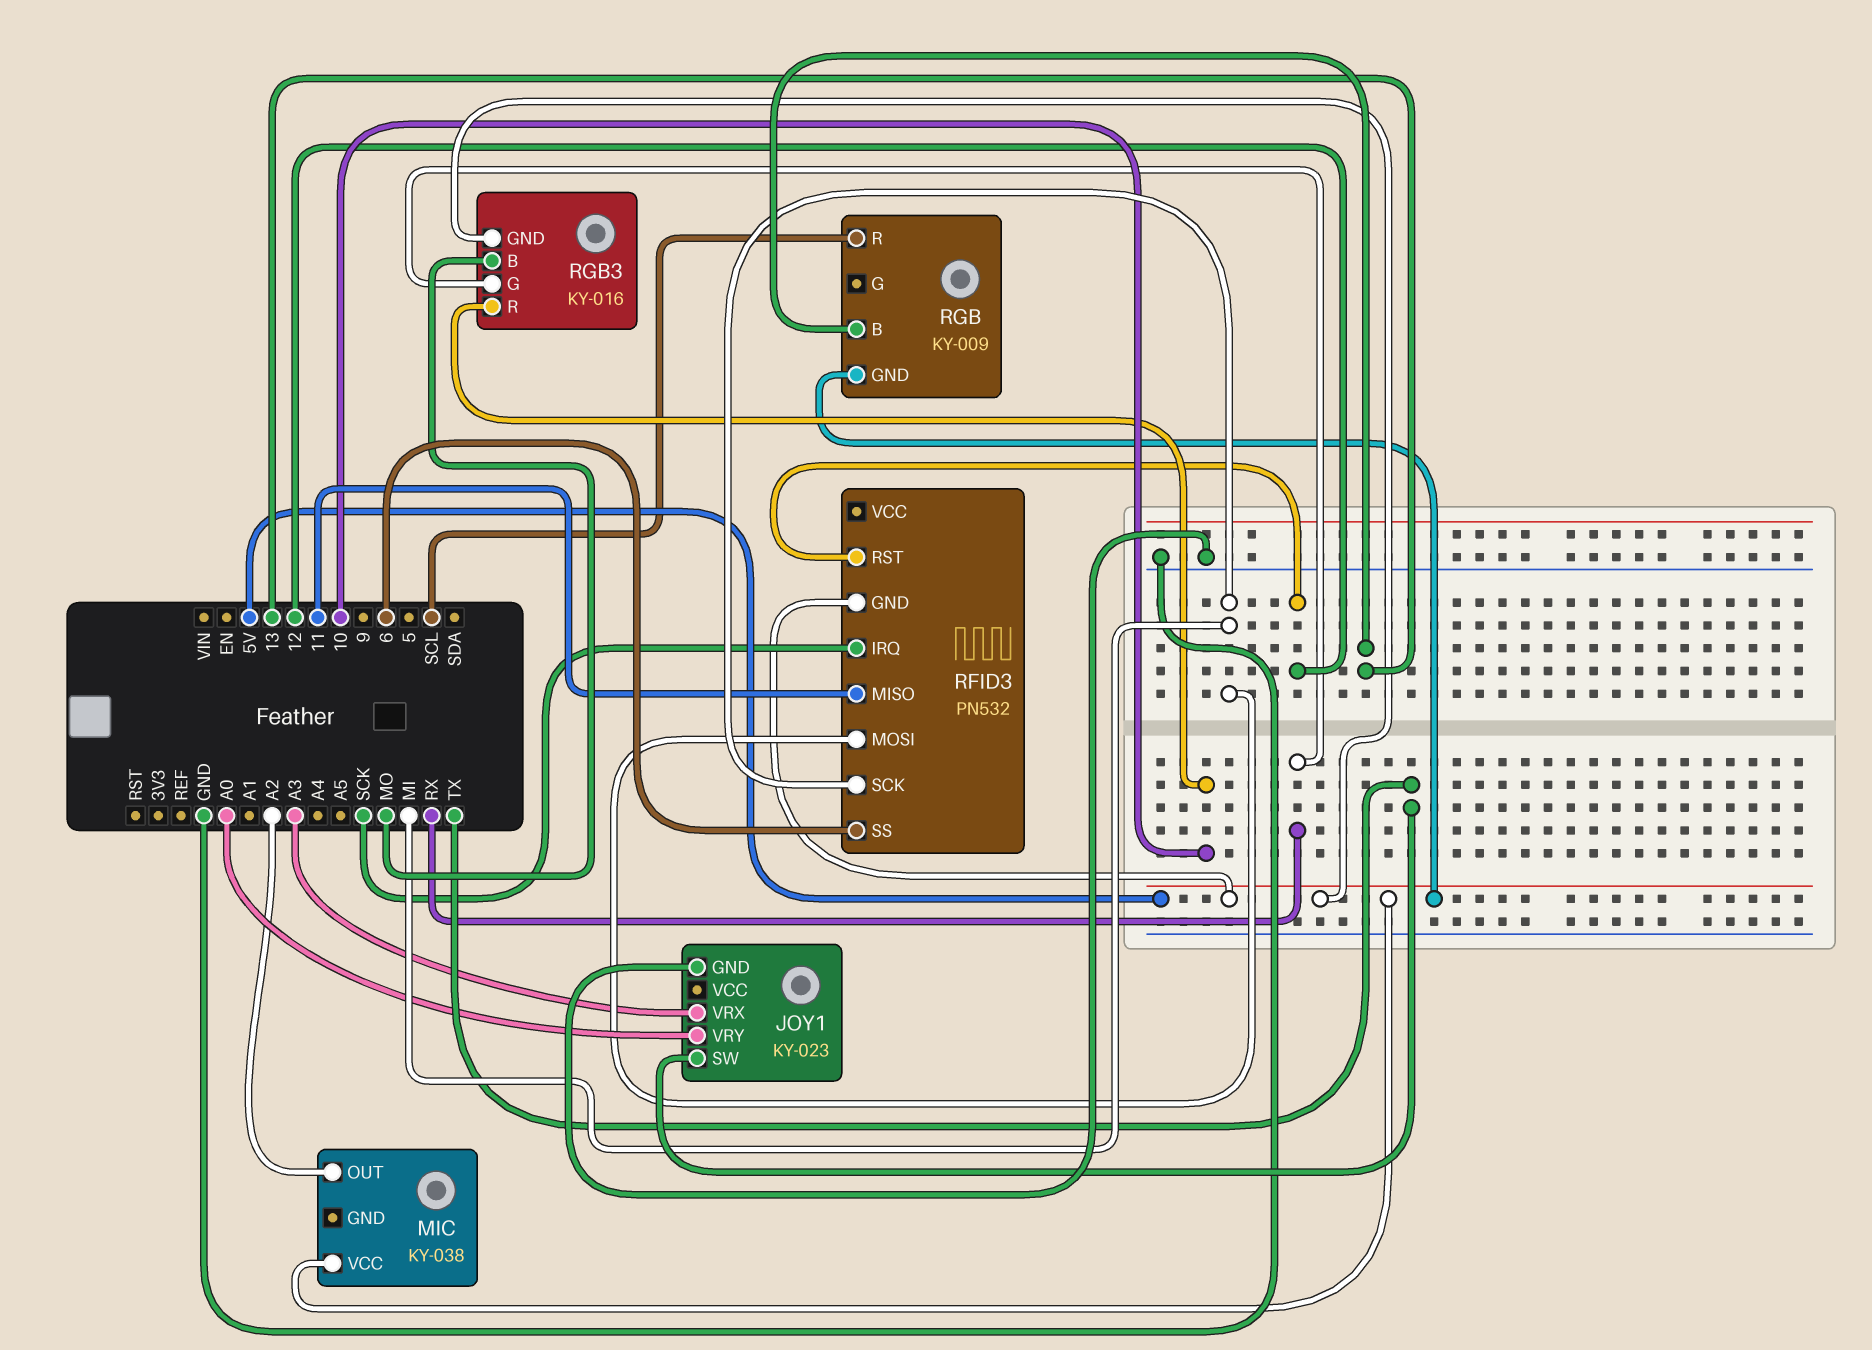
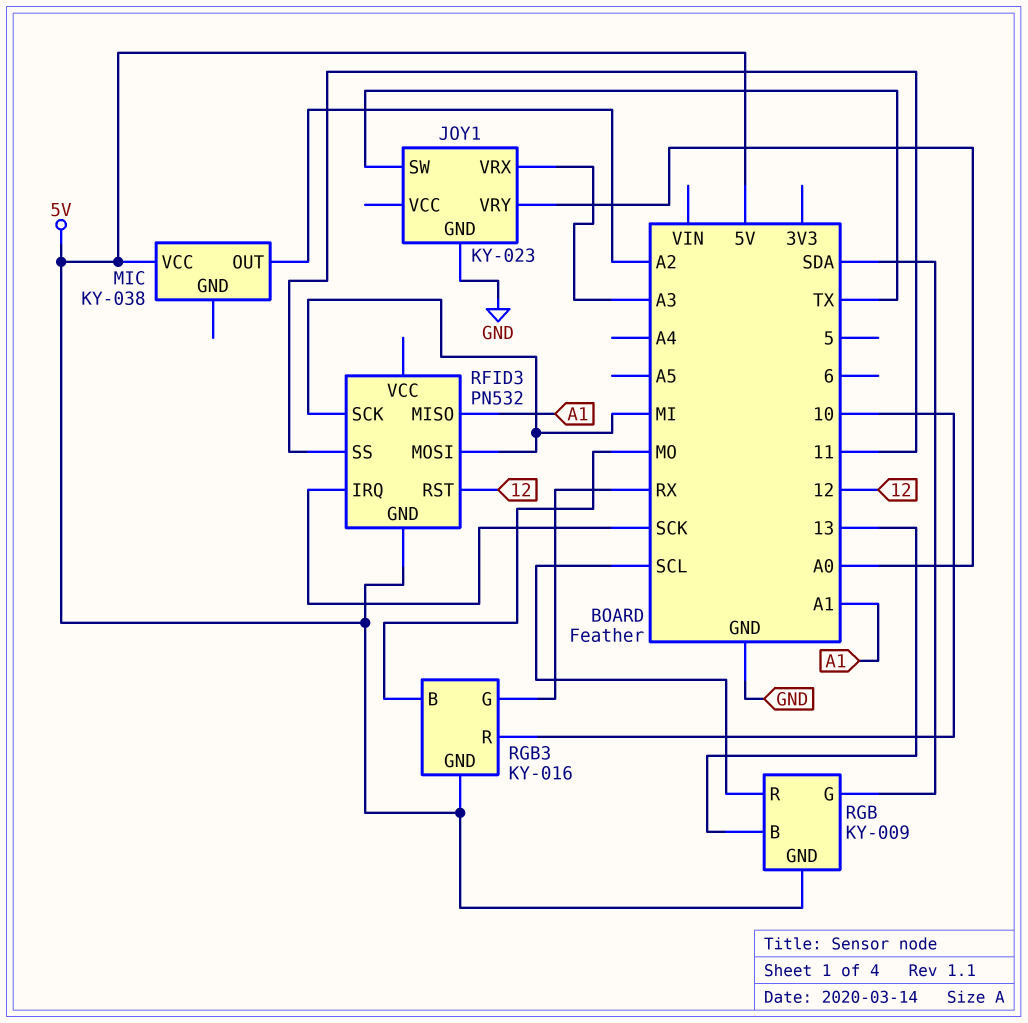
RFID3 pin MISO: 11 -> A1
RFID3 pin SS: 6 -> 11
RGB pin G: none -> SDA

